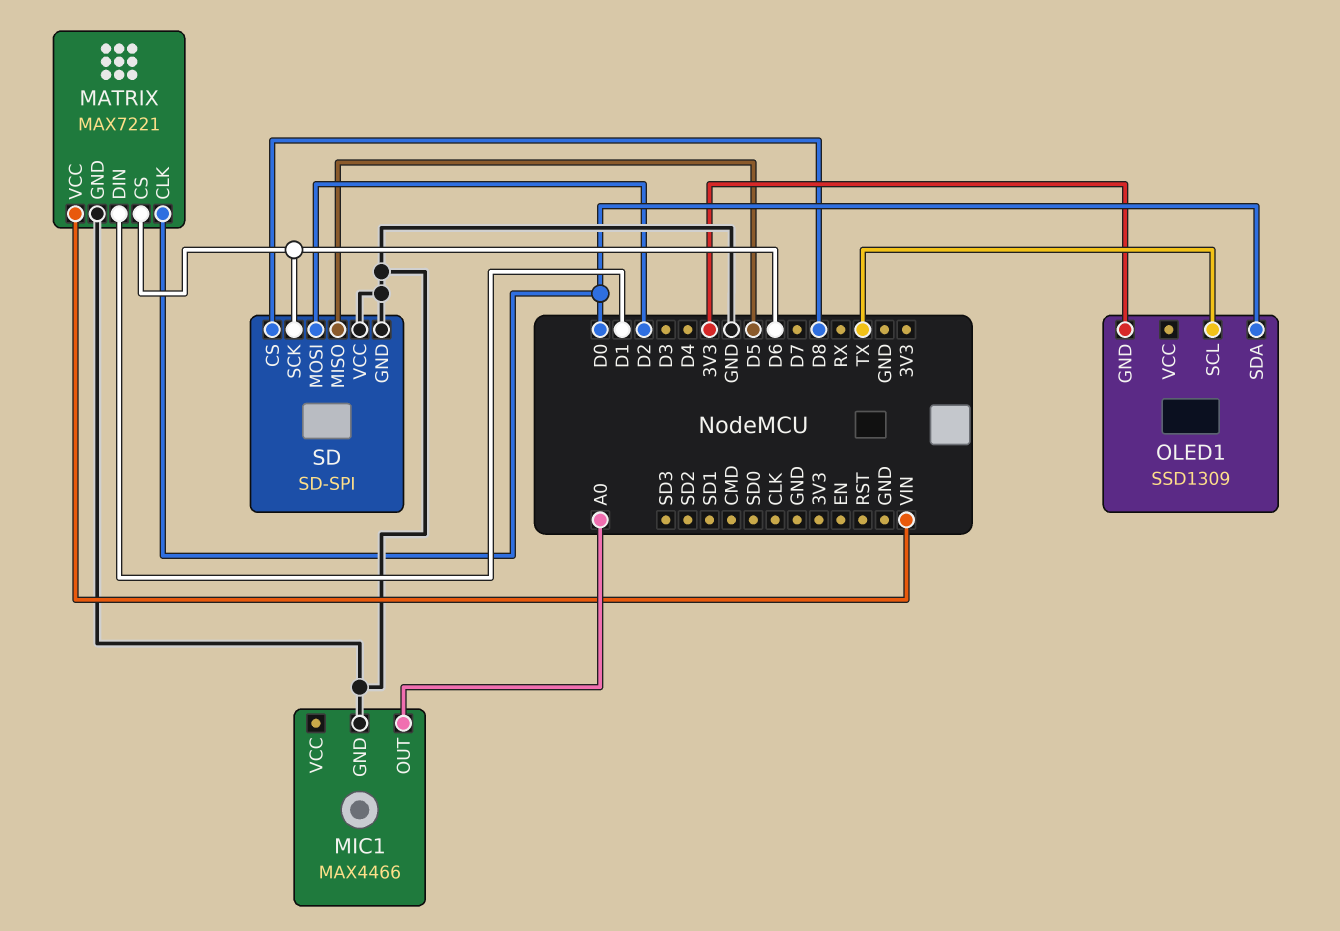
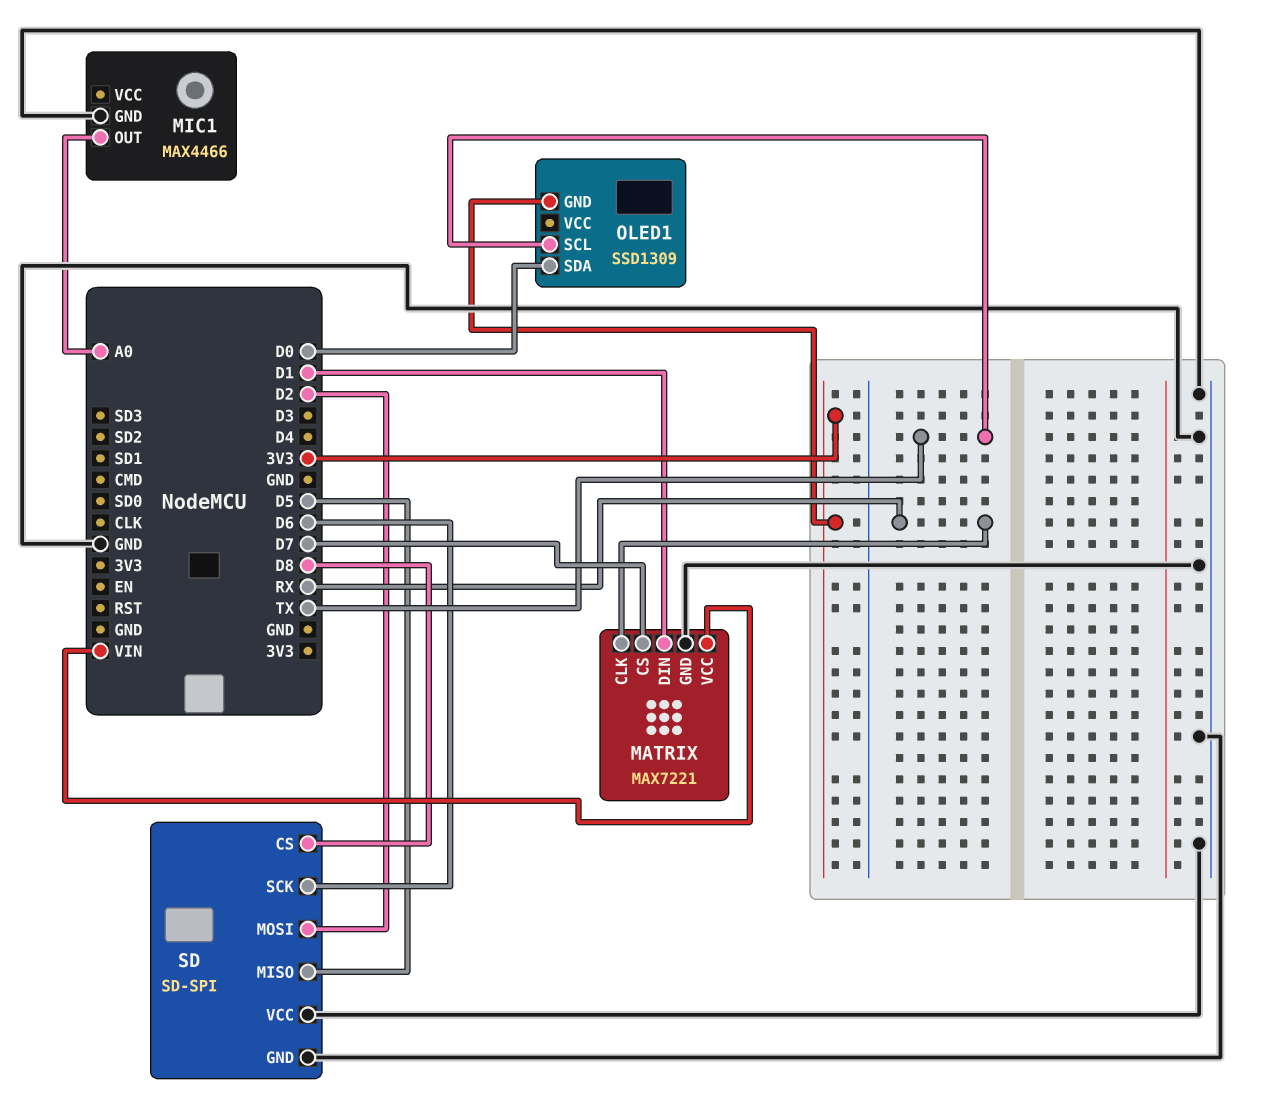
MATRIX pin CLK: D0 -> RX
MATRIX pin CS: D6 -> D7

